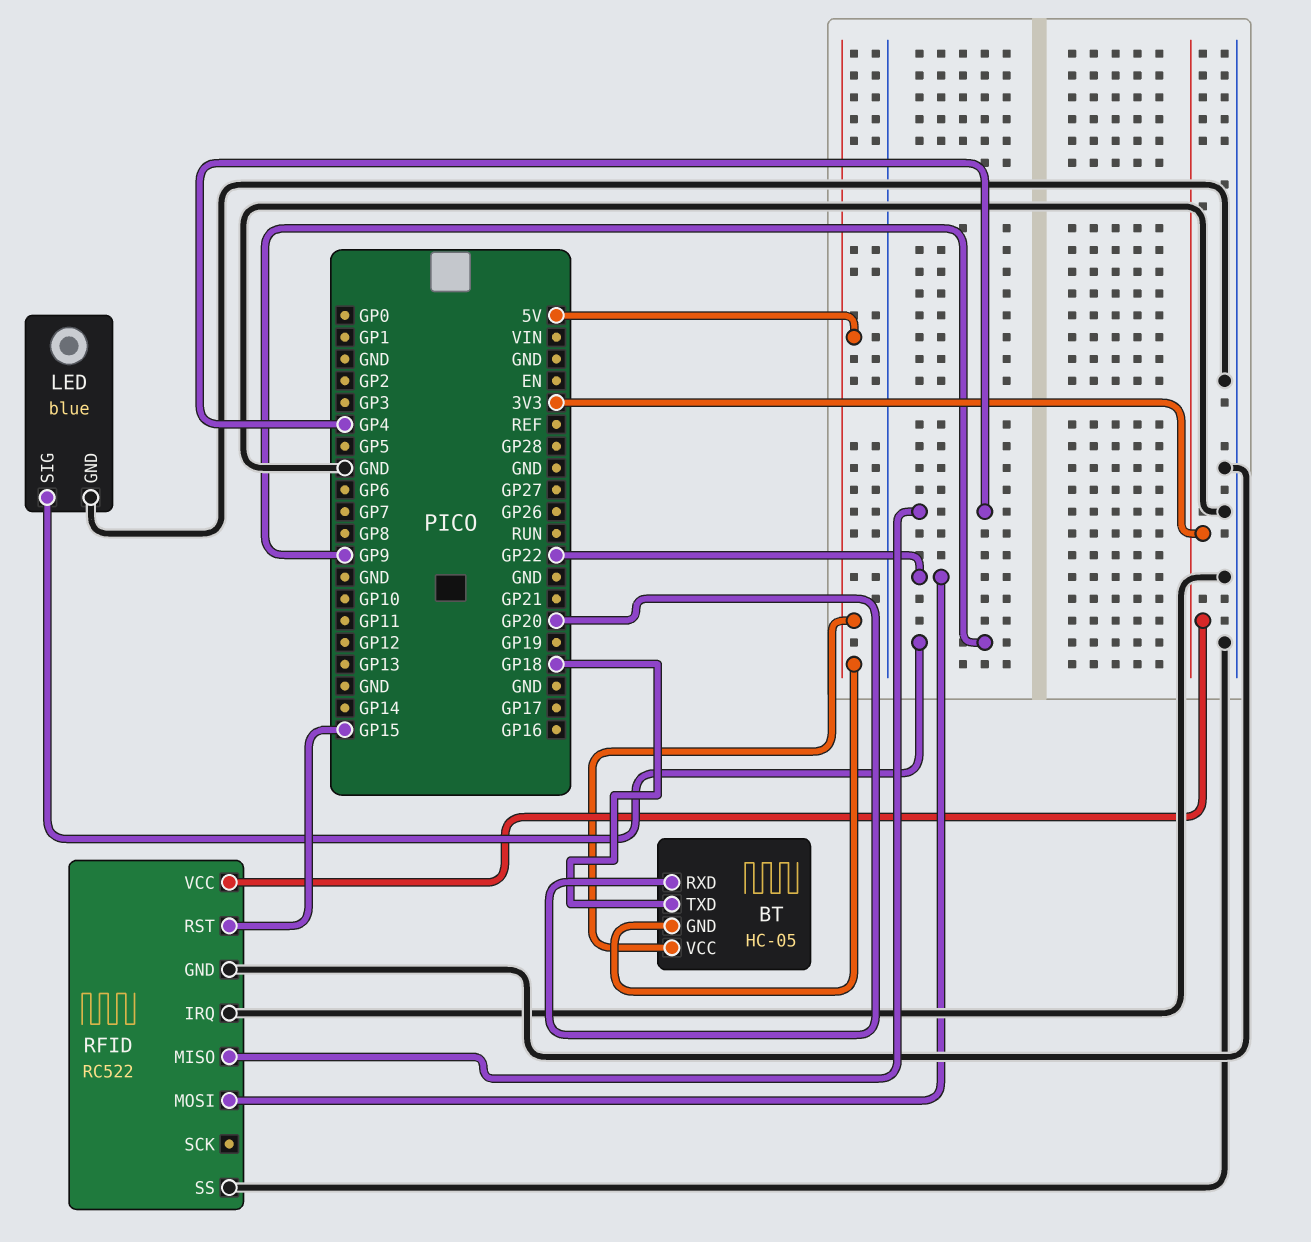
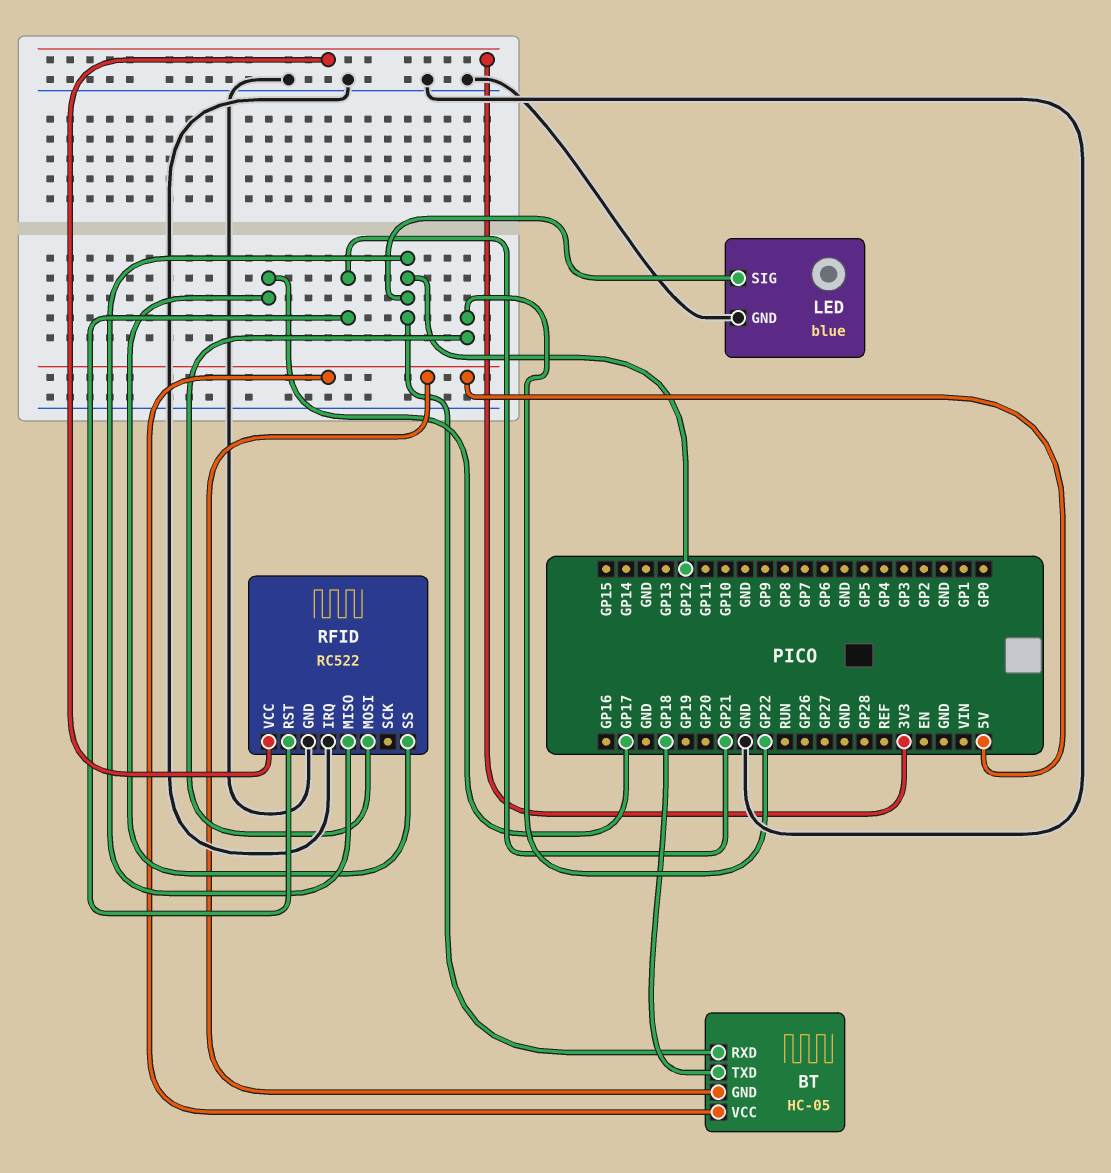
BT pin RXD: GP20 -> GP12
LED pin SIG: GP9 -> GP12
RFID pin MISO: GP4 -> GP12
RFID pin RST: GP15 -> GP21
RFID pin SS: GND -> GP17

